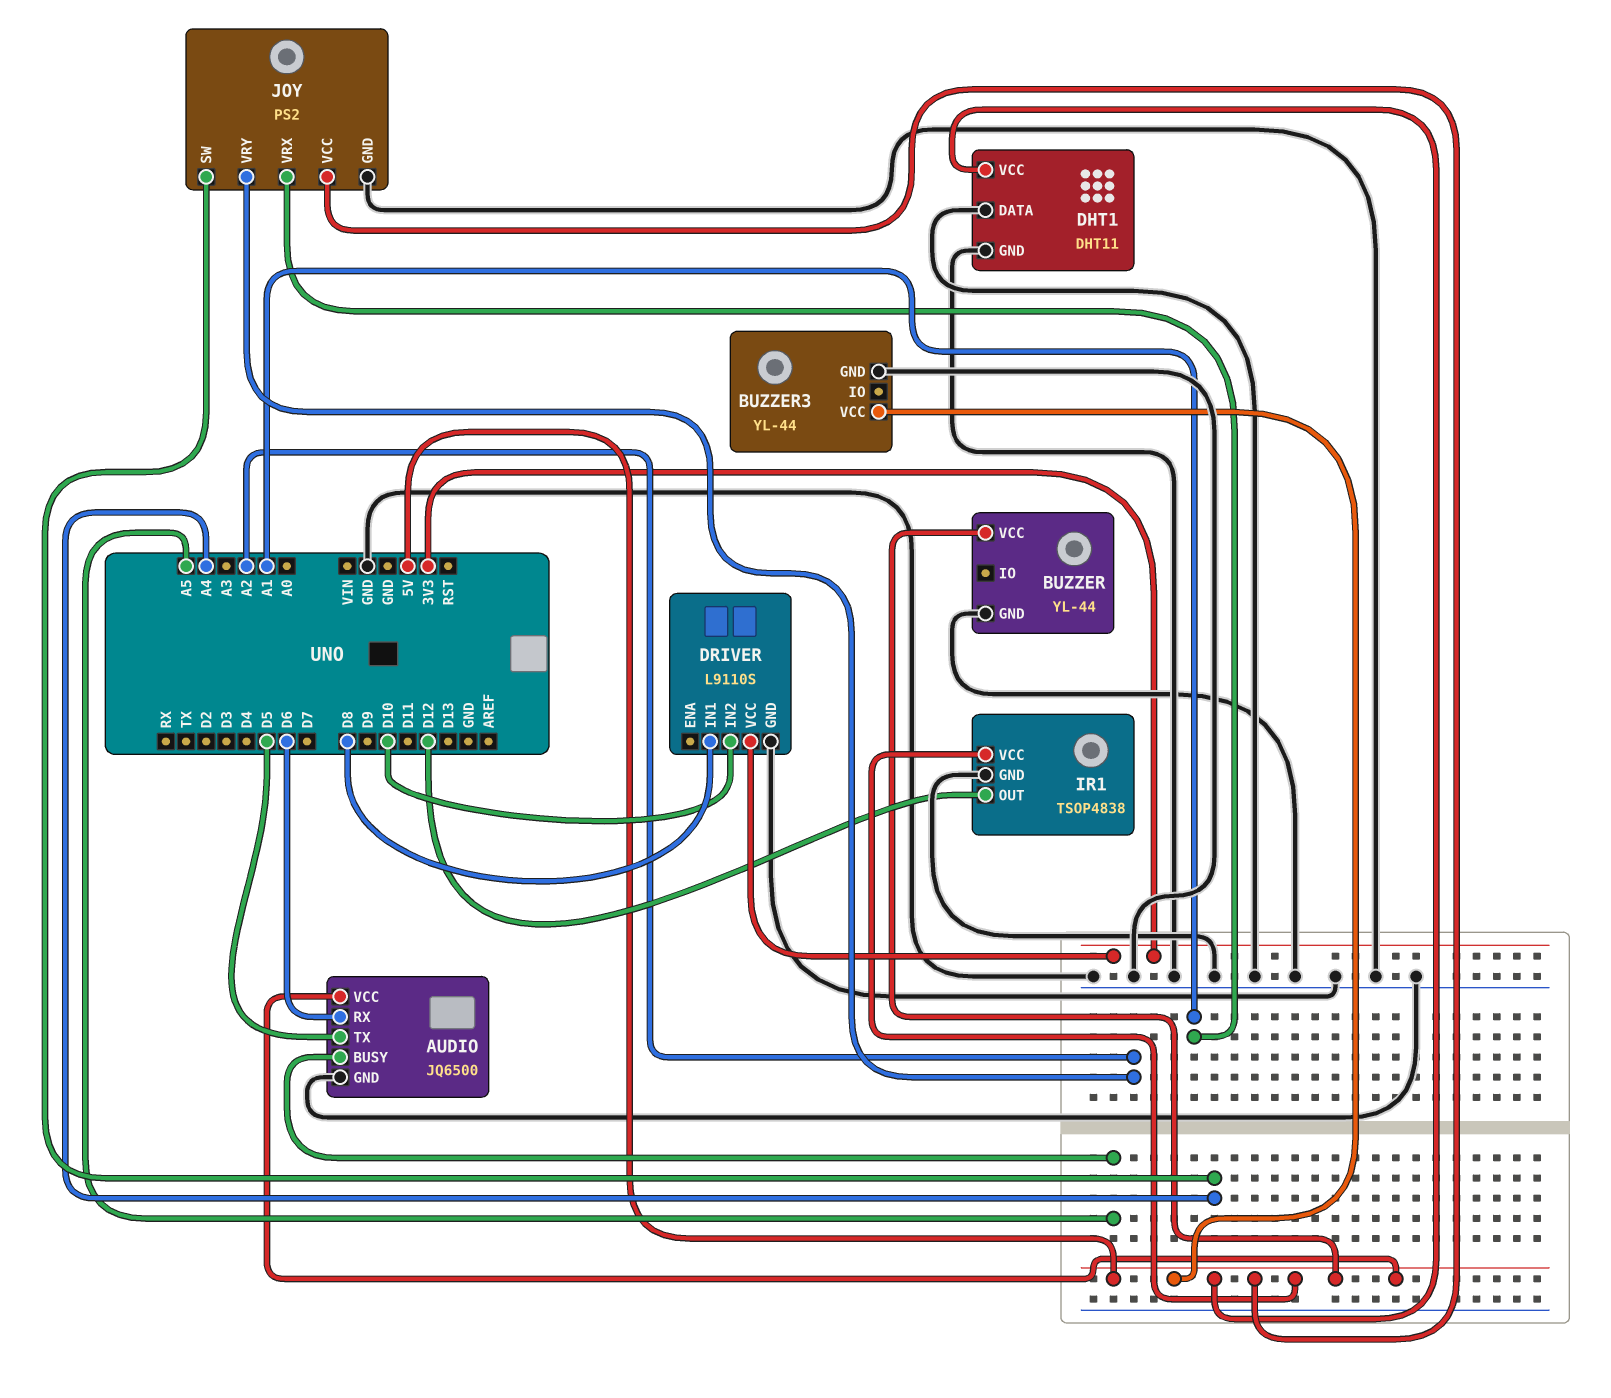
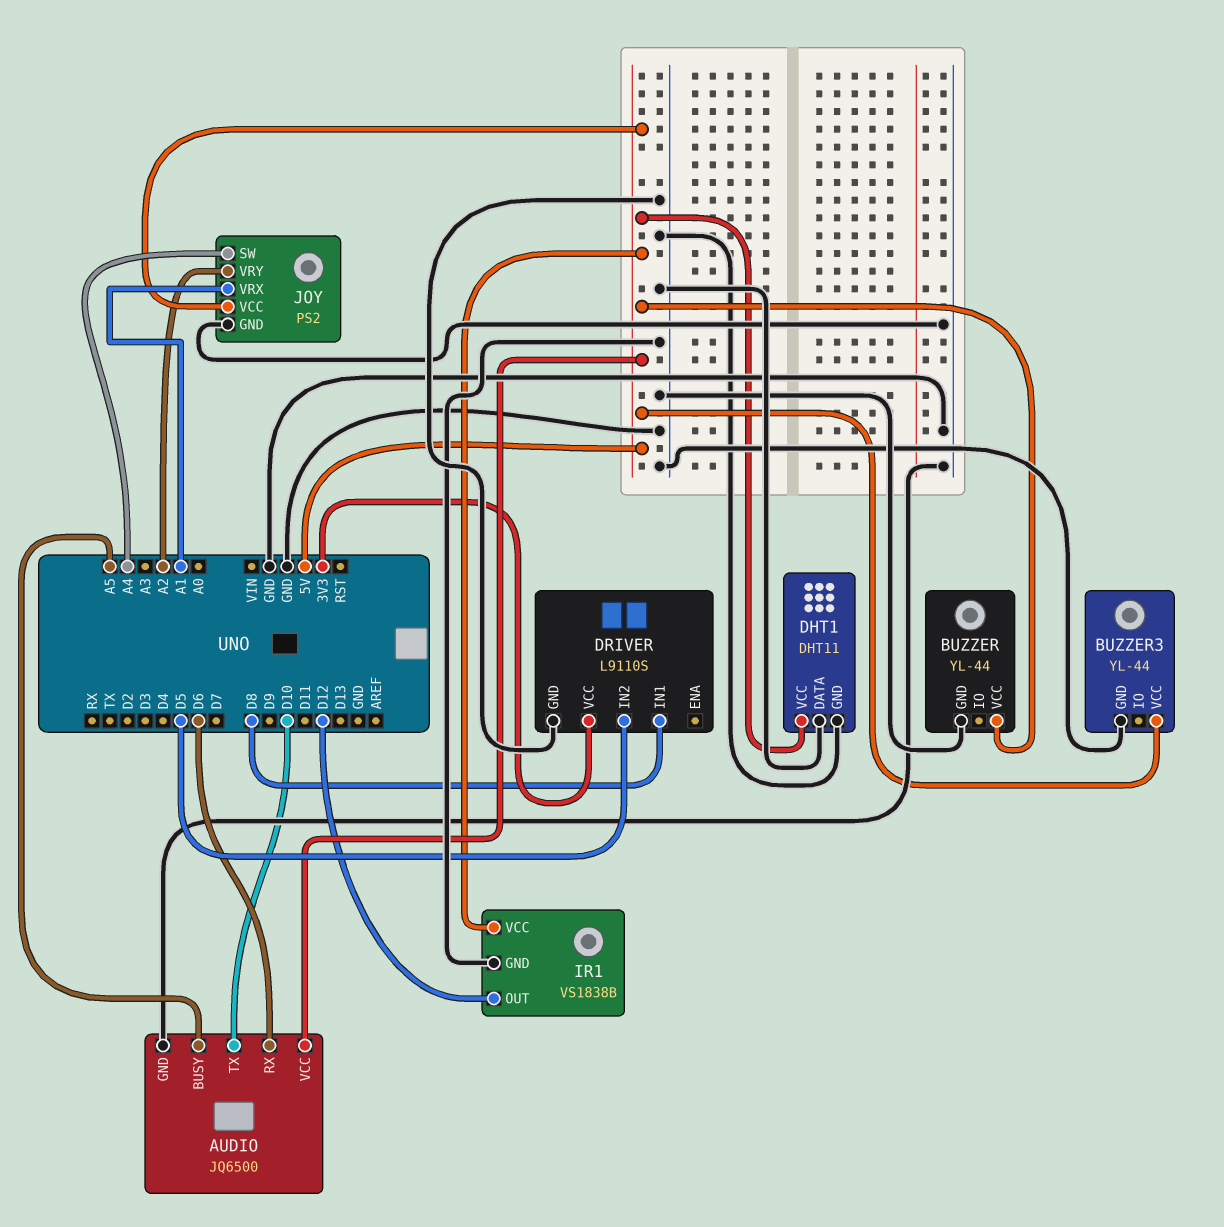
AUDIO pin TX: D5 -> D10
DRIVER pin IN2: D10 -> D5
IR1: TSOP4838 -> VS1838B

